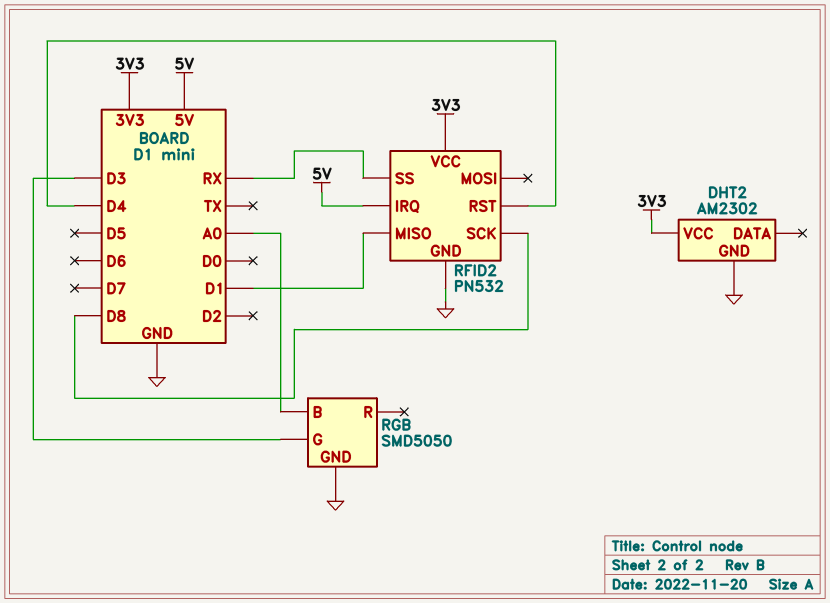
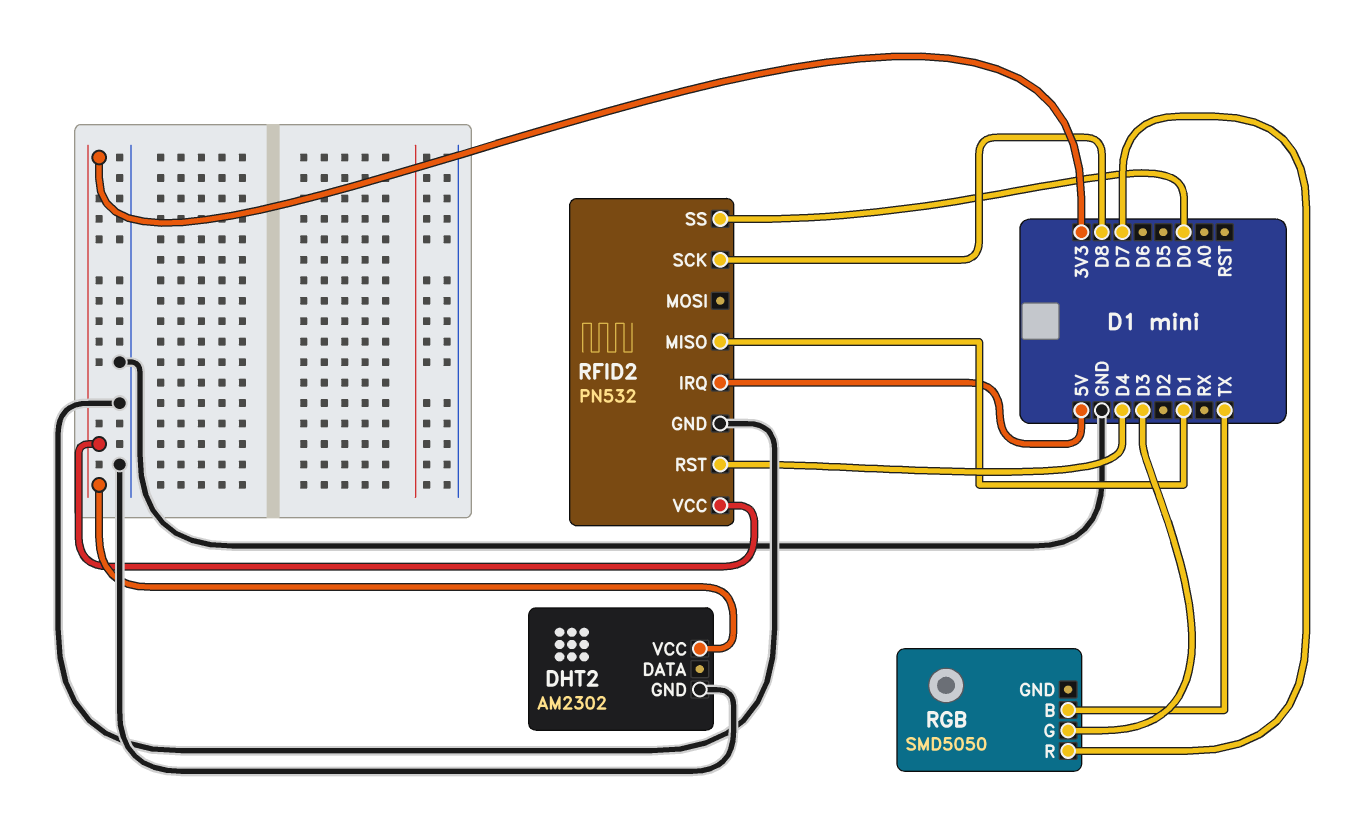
RFID2 pin SS: RX -> D0
RGB pin B: A0 -> TX
RGB pin GND: GND -> none
RGB pin R: none -> D7

